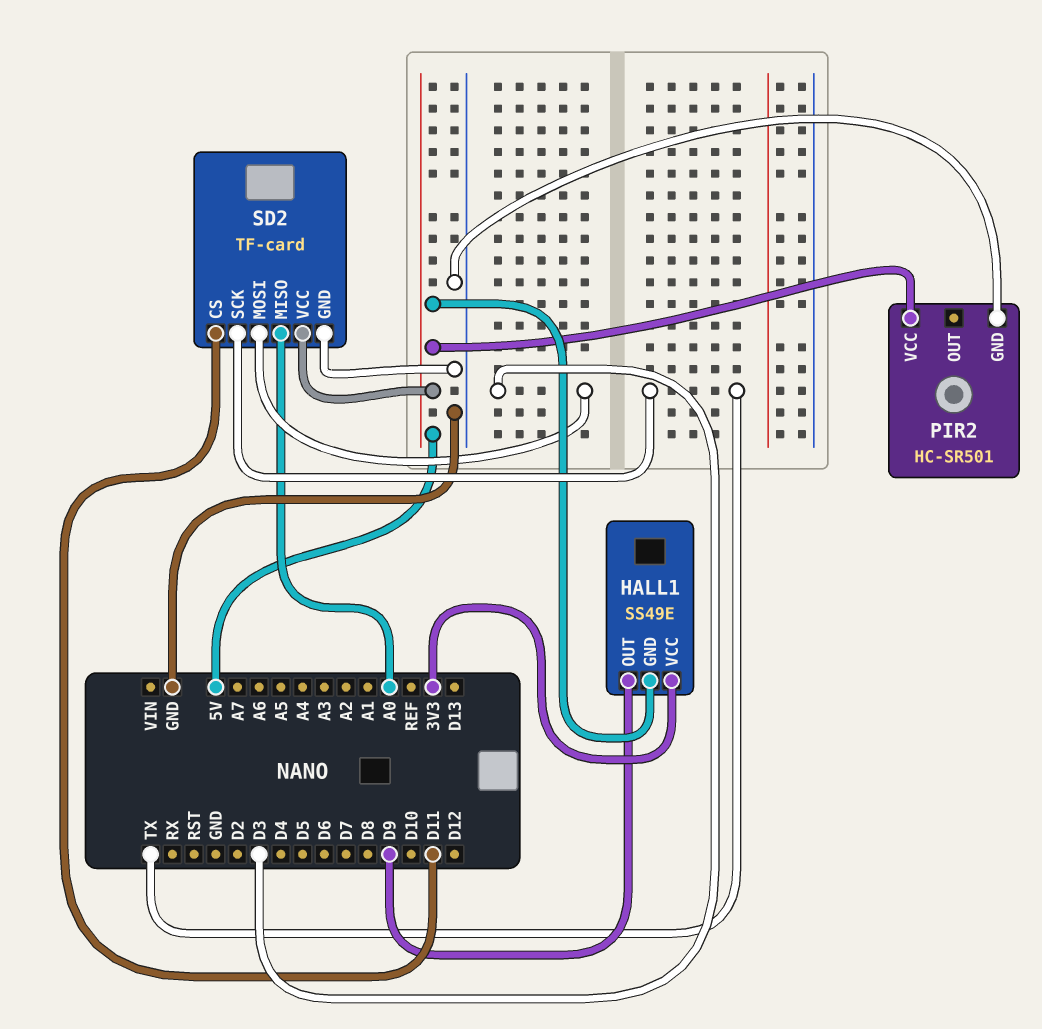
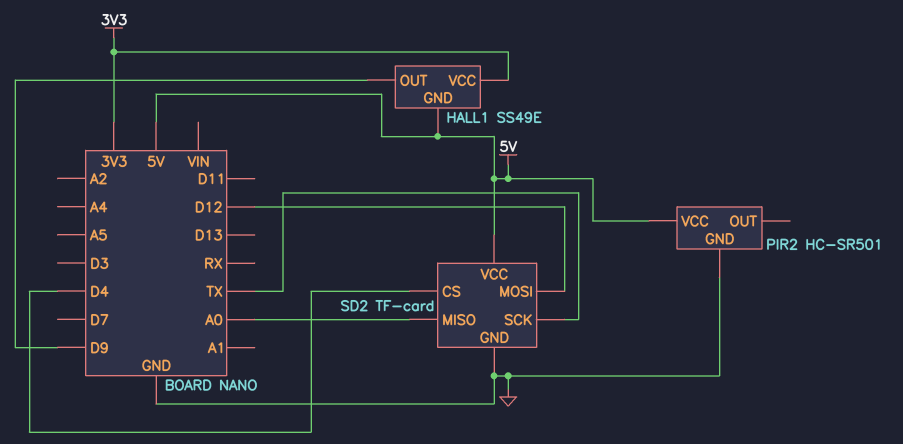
SD2 pin CS: D11 -> D4
SD2 pin MOSI: D3 -> D12

